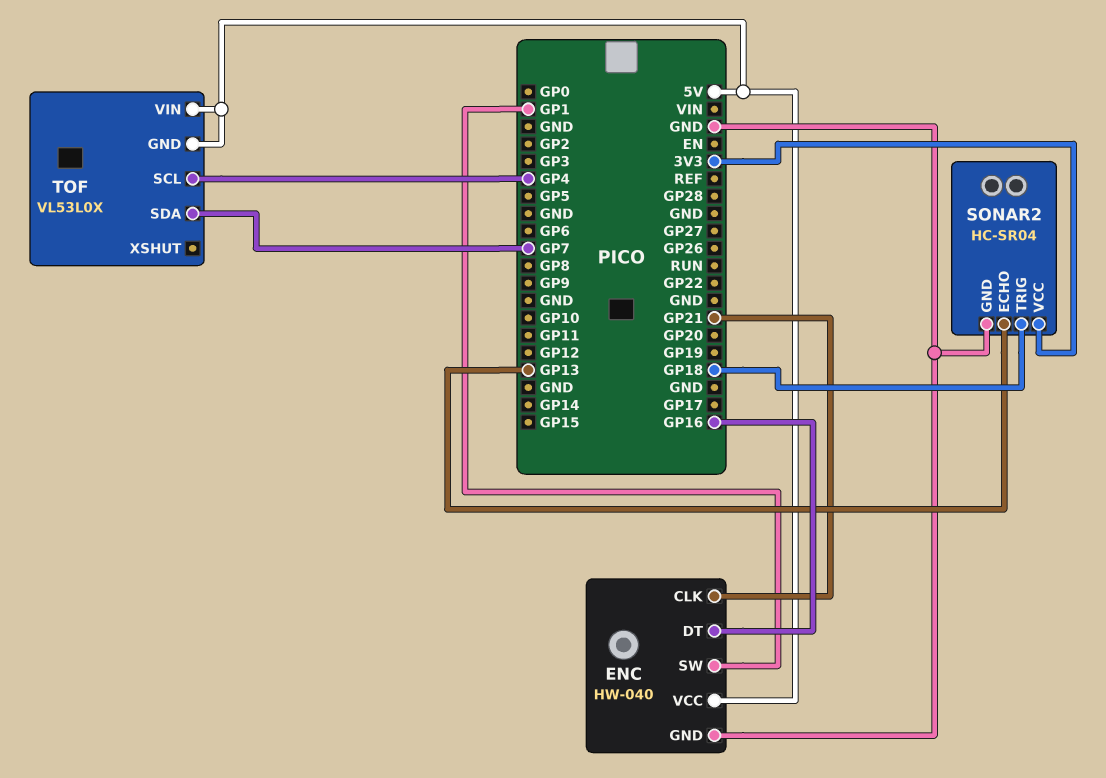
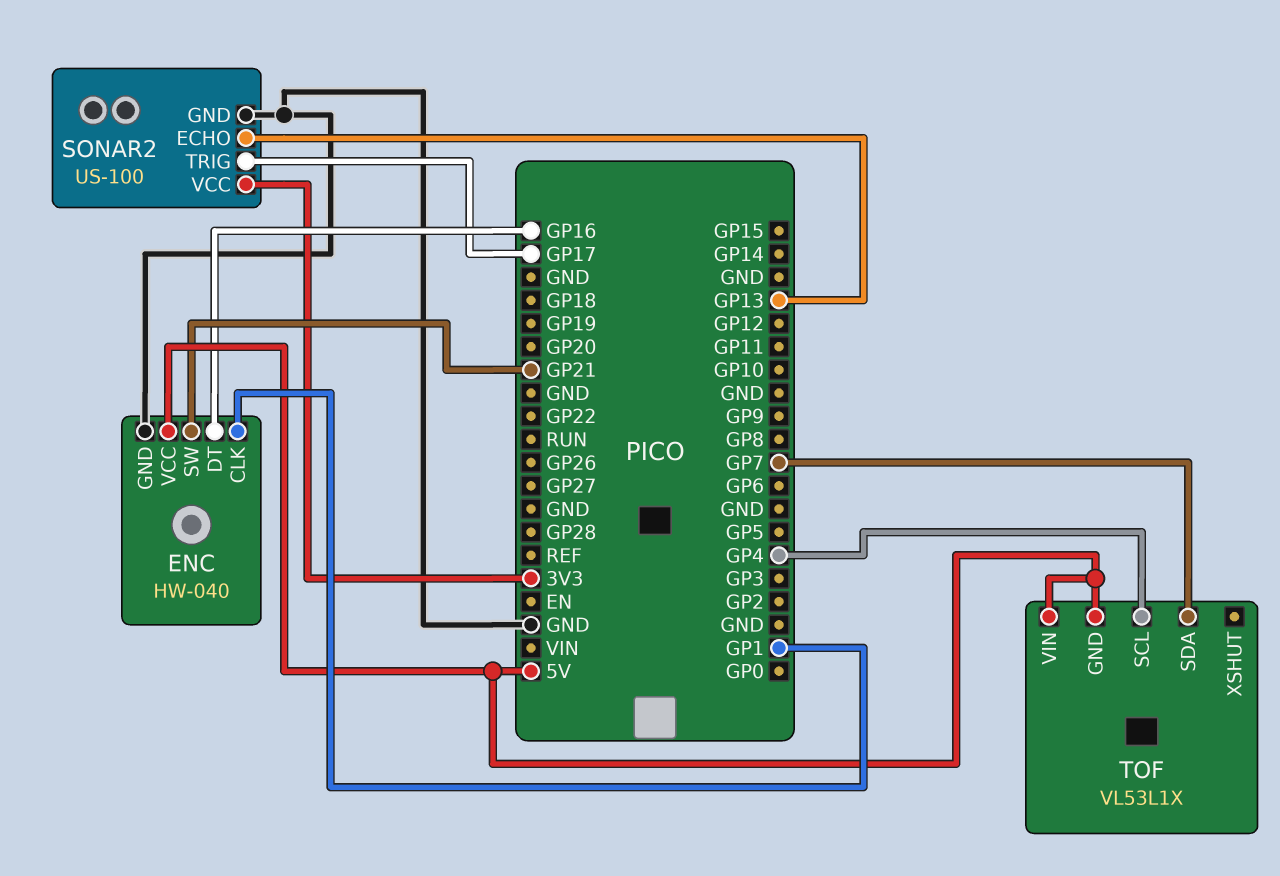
ENC pin CLK: GP21 -> GP1
ENC pin SW: GP1 -> GP21
SONAR2: HC-SR04 -> US-100
SONAR2 pin TRIG: GP18 -> GP17
TOF: VL53L0X -> VL53L1X

